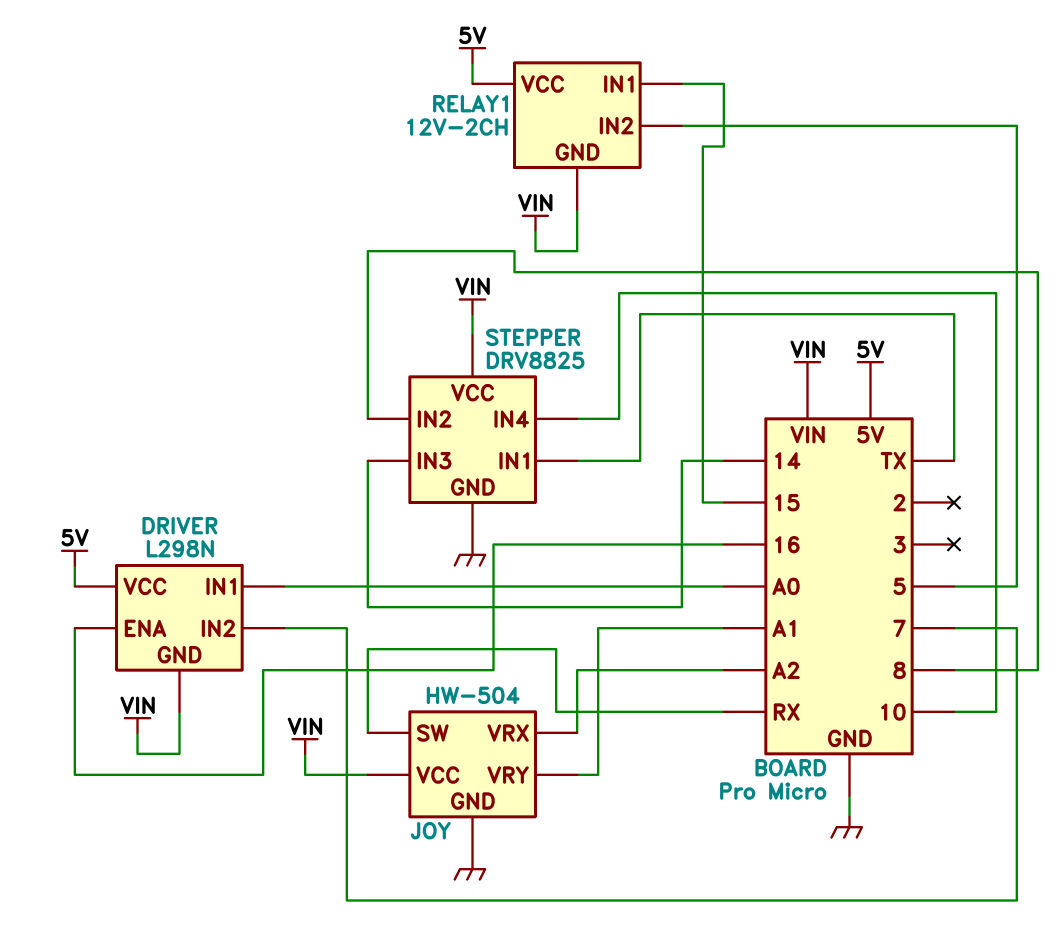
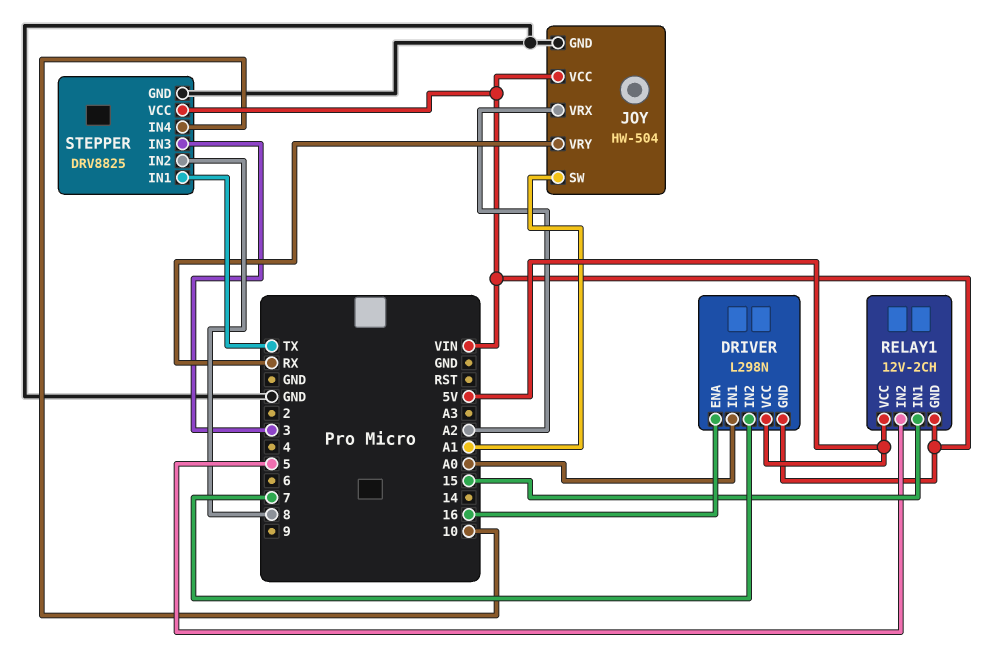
JOY pin SW: RX -> A1
JOY pin VRY: A1 -> RX
STEPPER pin IN3: 14 -> 3

